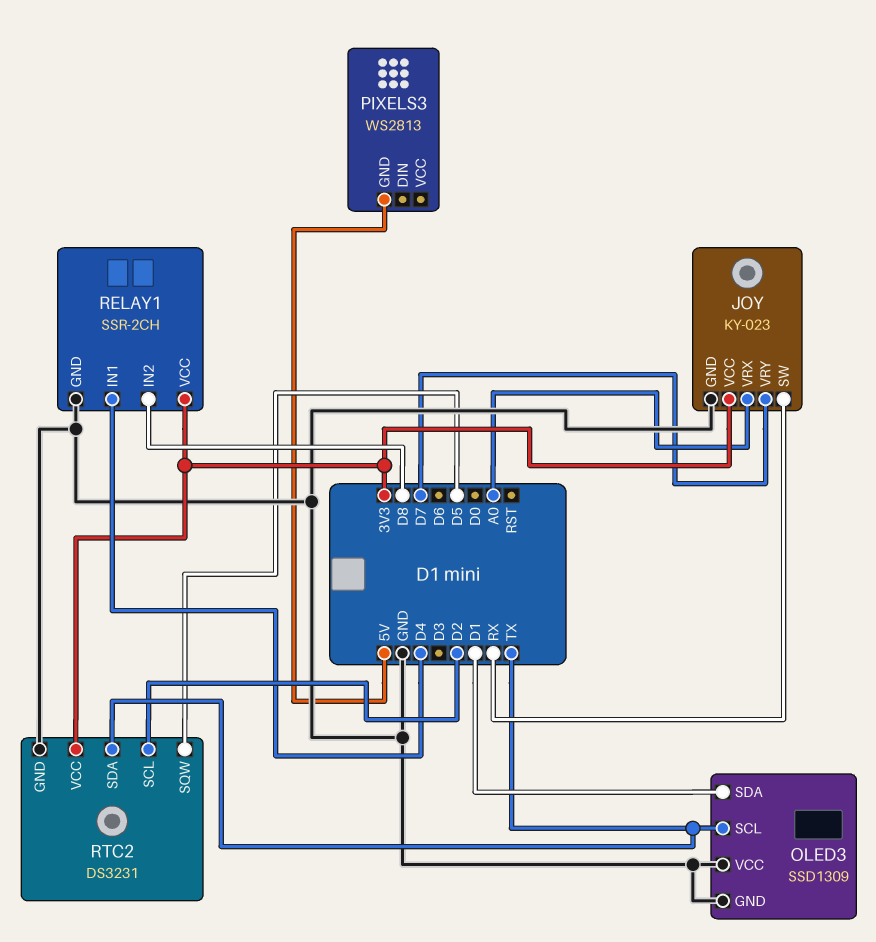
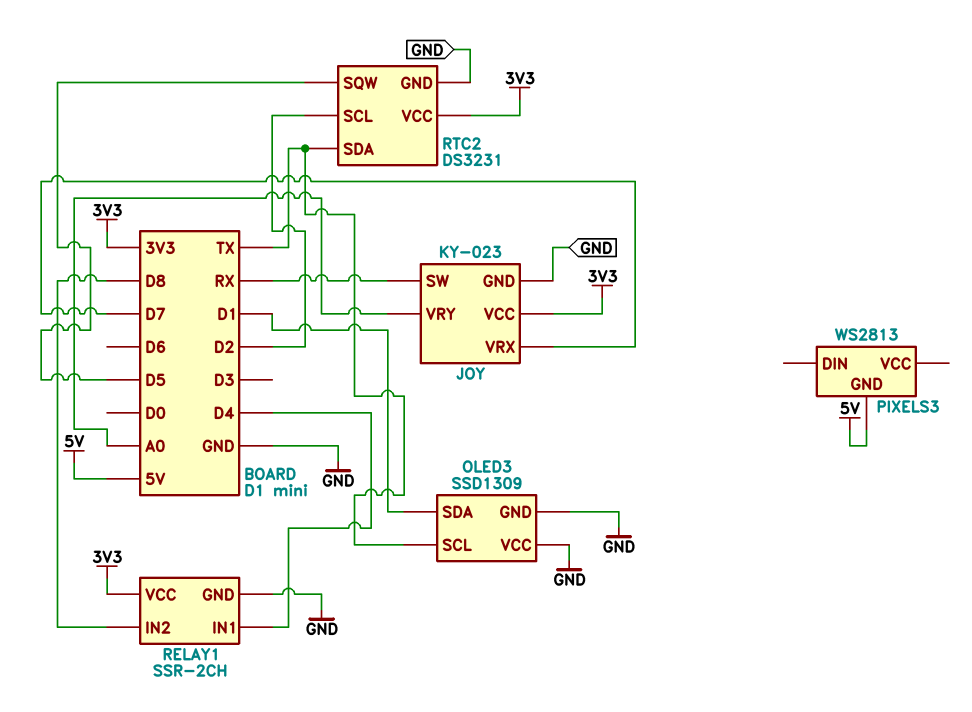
JOY pin VRX: A0 -> D7
JOY pin VRY: D7 -> A0

